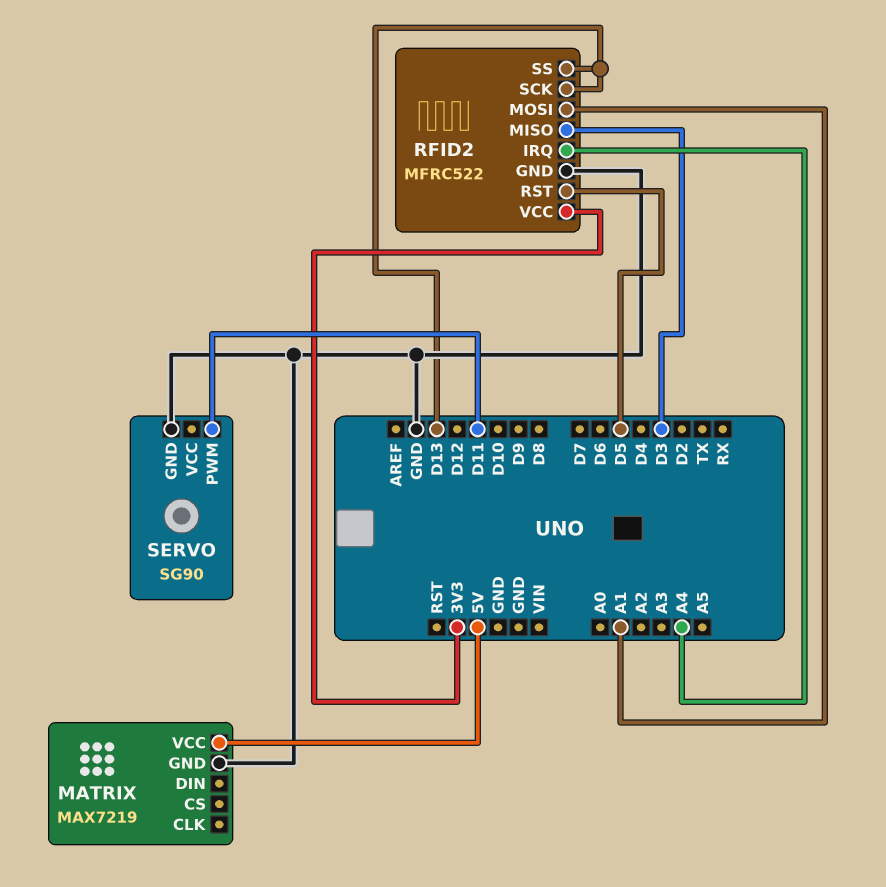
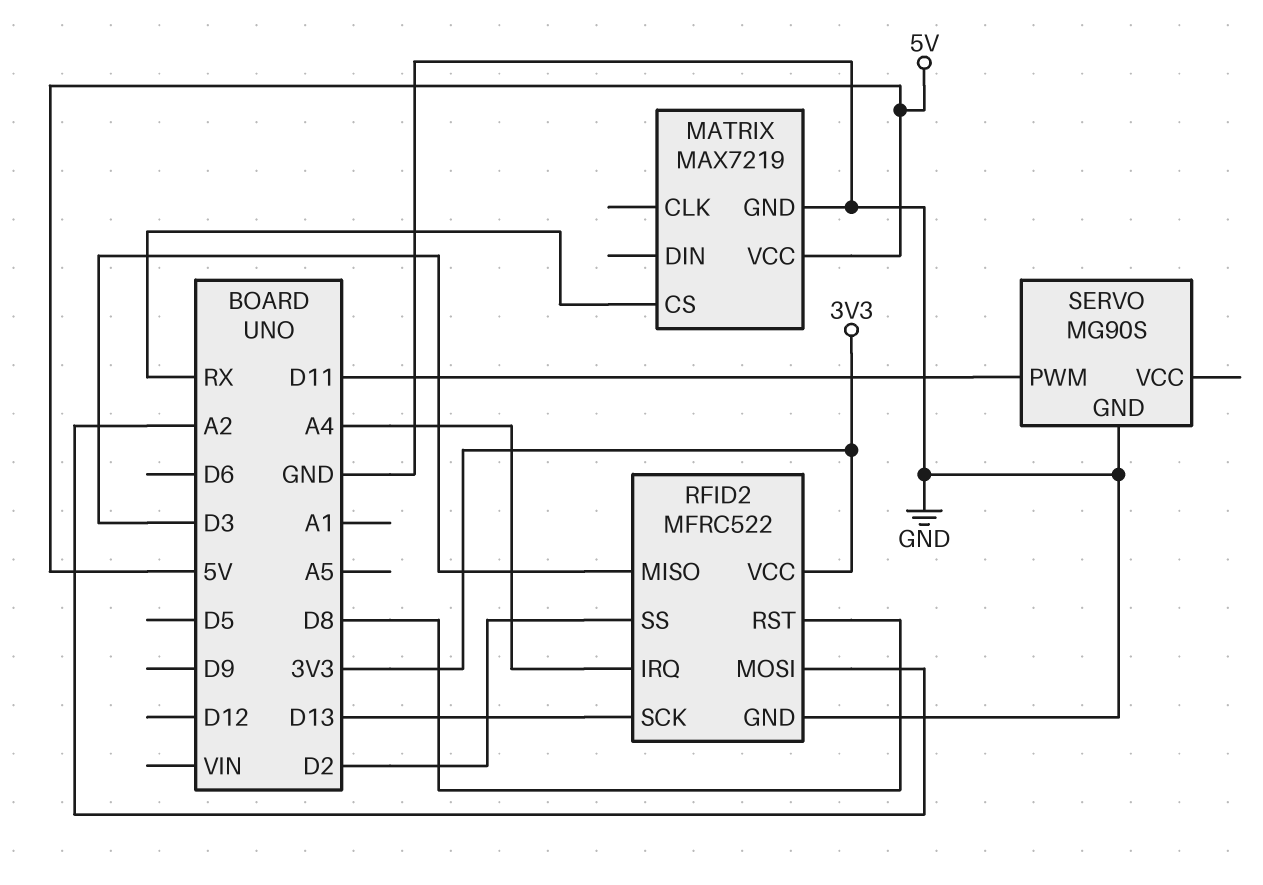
MATRIX pin CS: none -> RX
RFID2 pin MOSI: A1 -> A2
RFID2 pin RST: D5 -> D8
RFID2 pin SS: D13 -> D2
SERVO: SG90 -> MG90S

